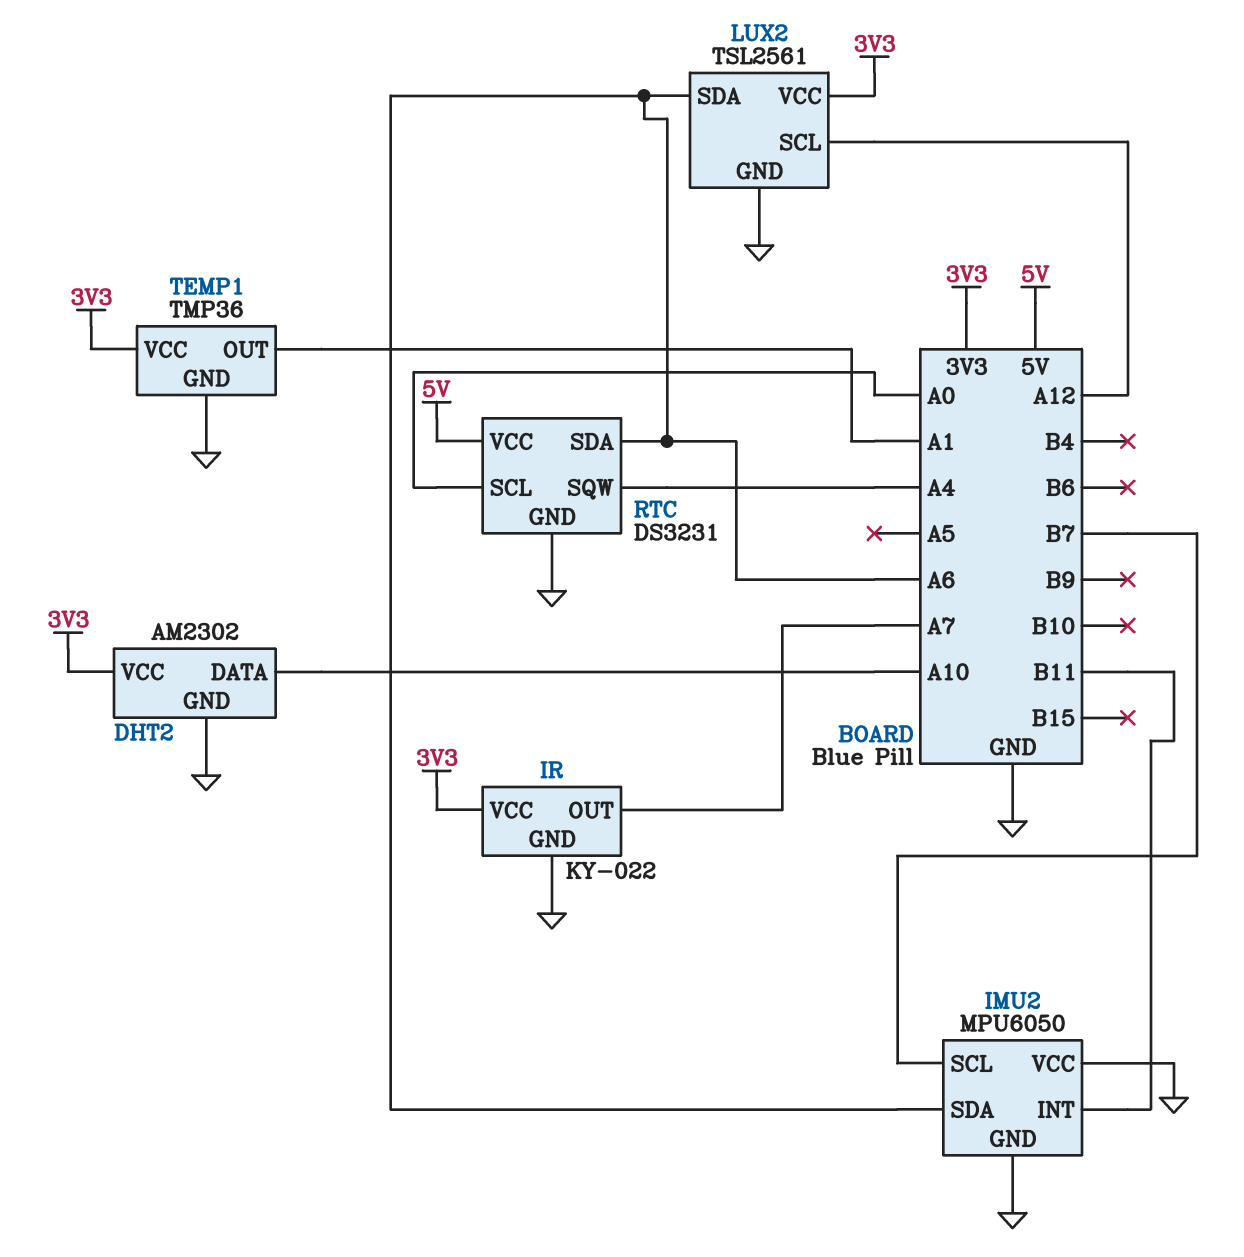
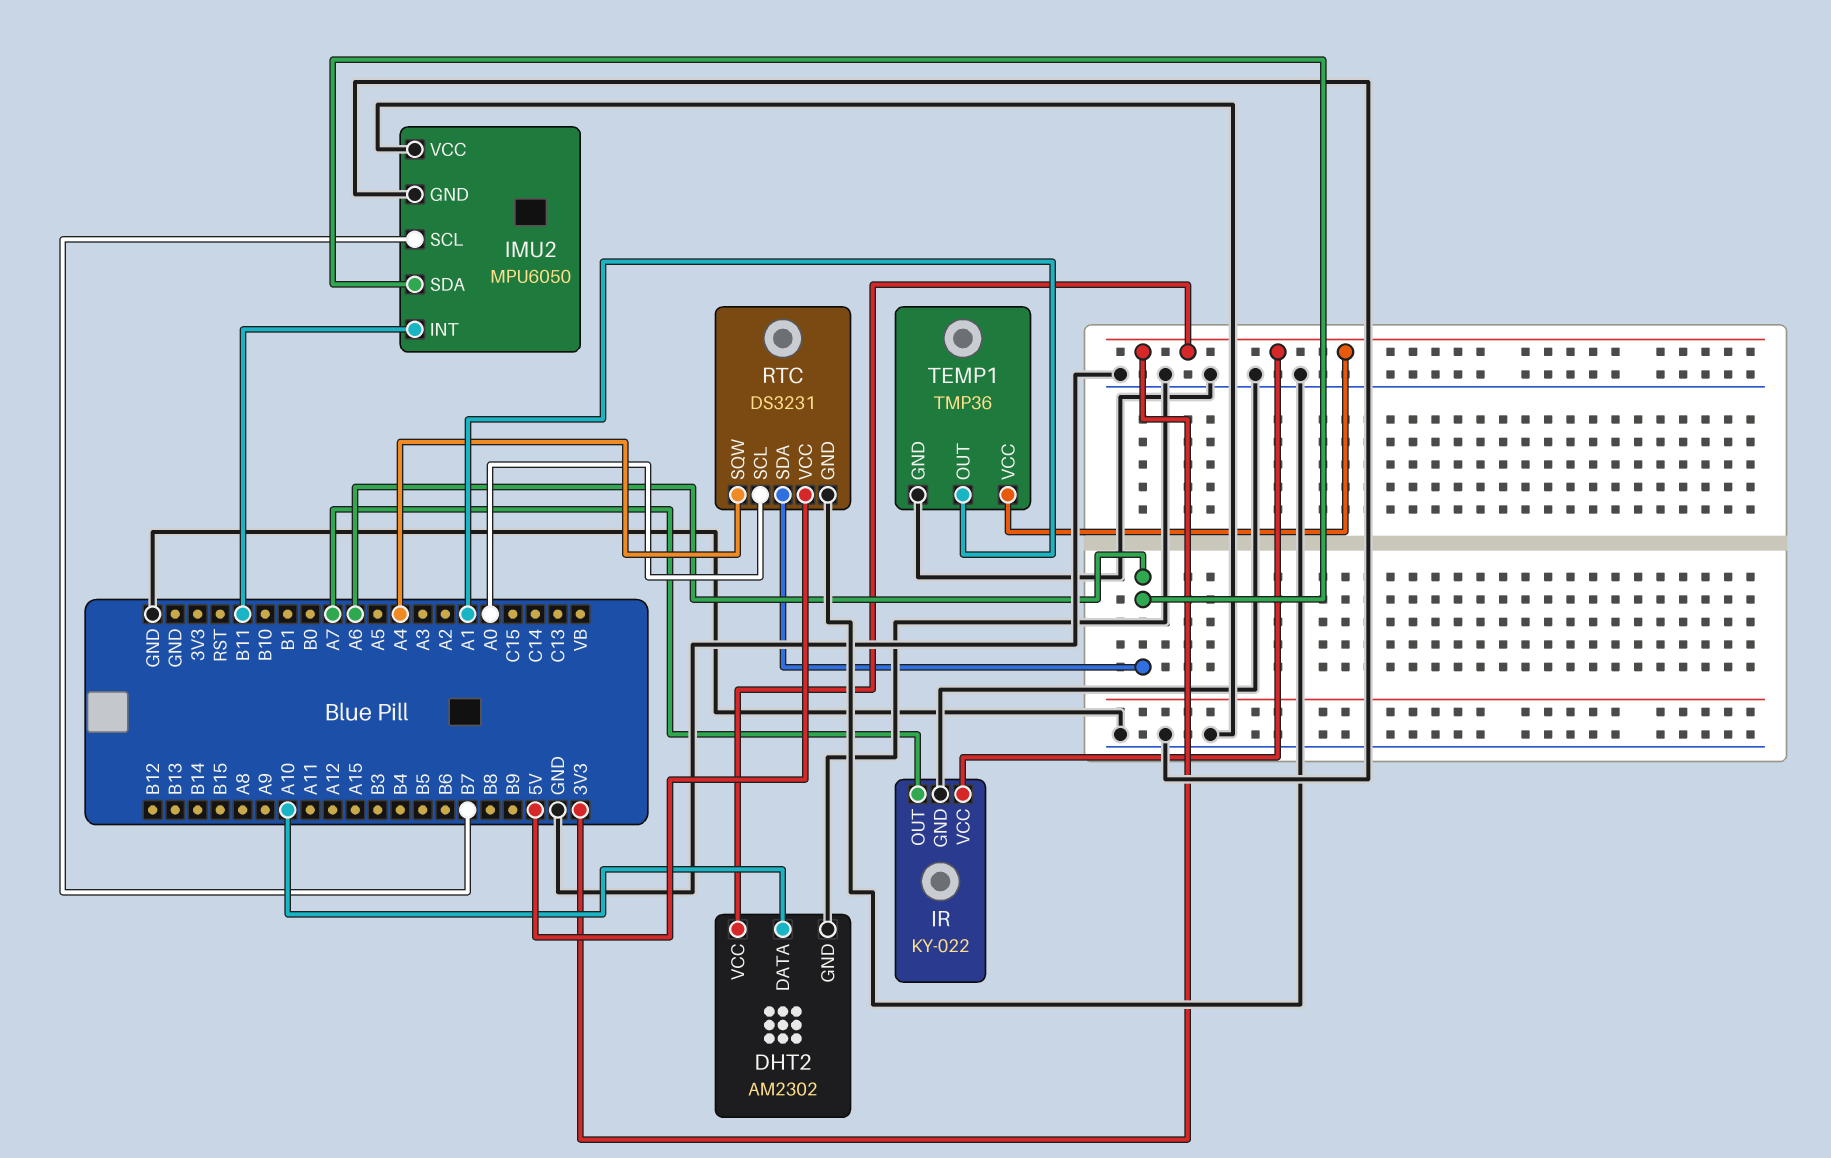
LUX2: TSL2561 -> none
LUX2 pin GND: GND -> none
LUX2 pin SCL: A12 -> none
LUX2 pin SDA: A6 -> none
LUX2 pin VCC: 3V3 -> none

